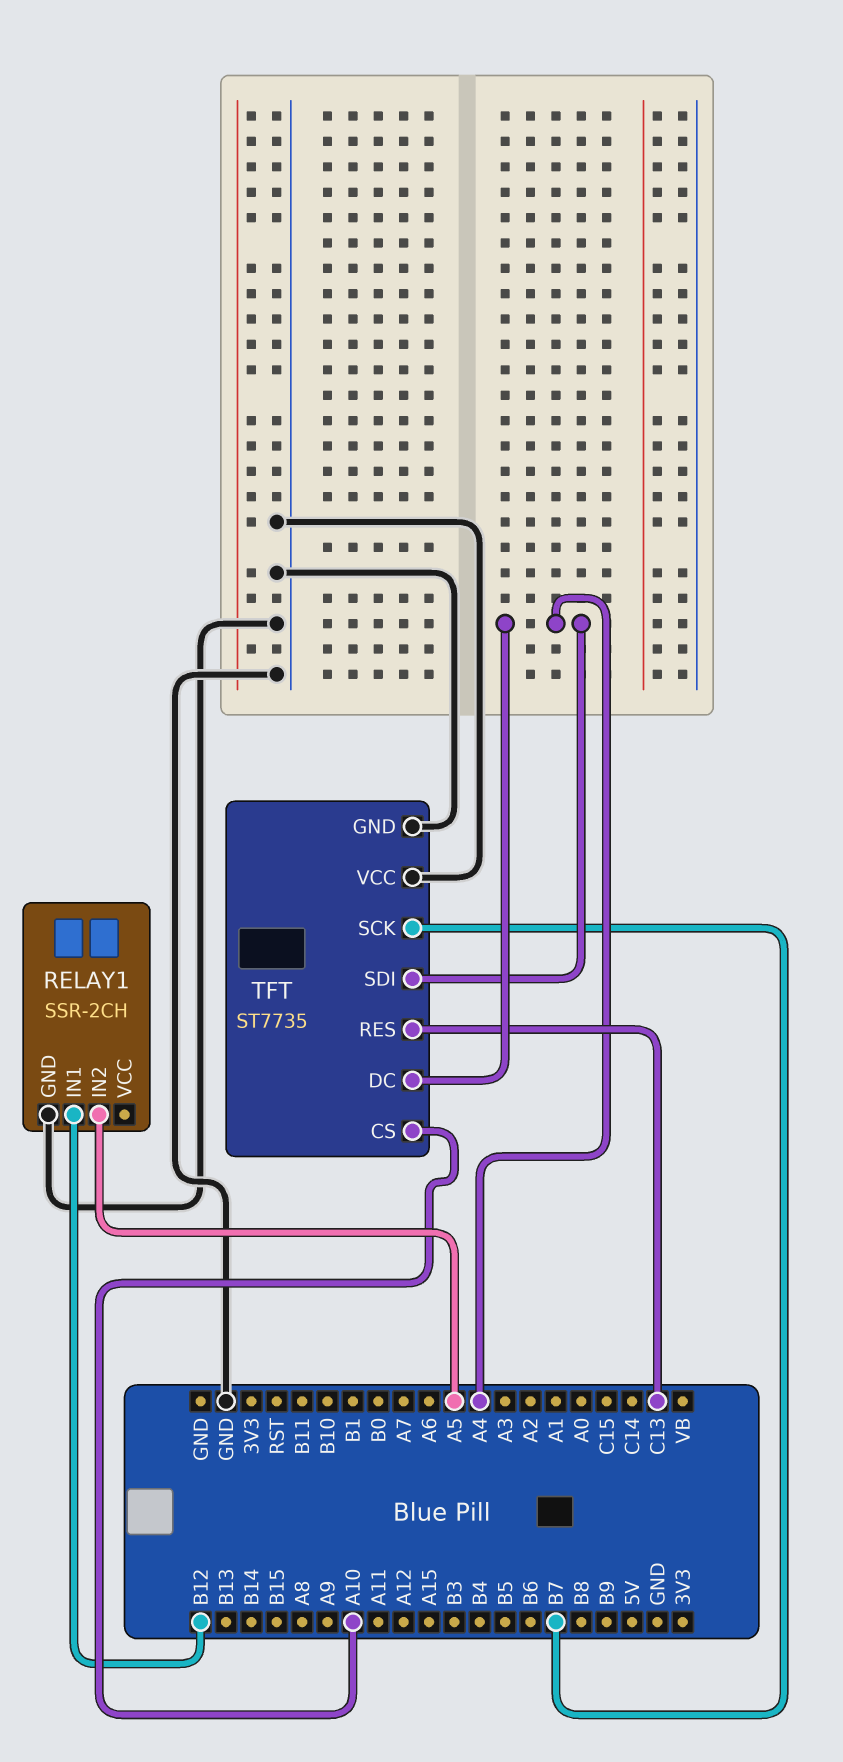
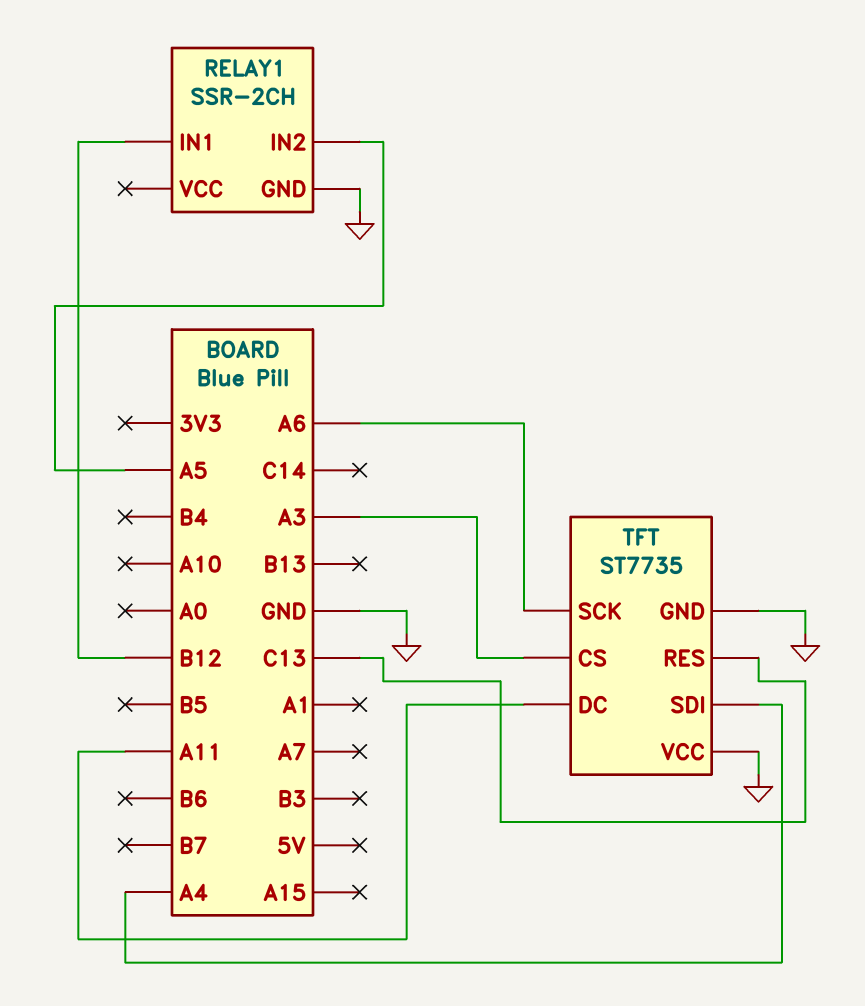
TFT pin CS: A10 -> A3
TFT pin DC: A4 -> A11
TFT pin SCK: B7 -> A6

